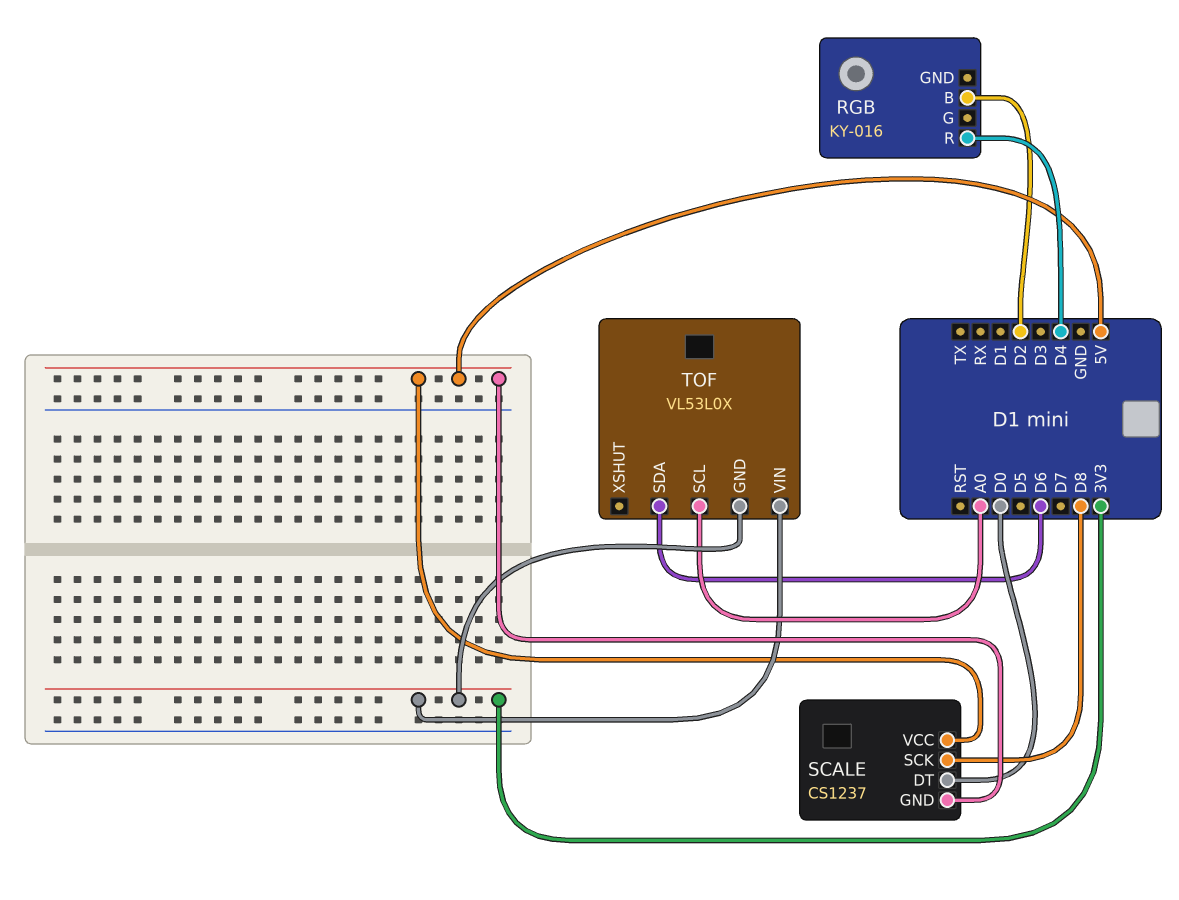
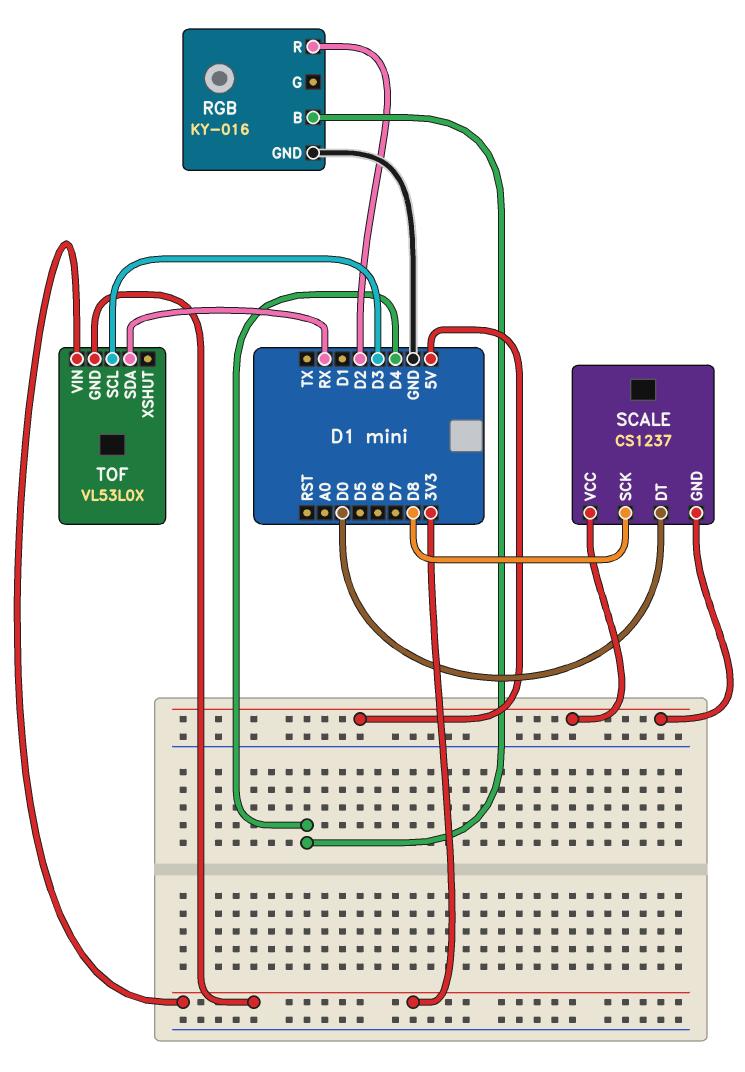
RGB pin B: D2 -> D4
RGB pin GND: none -> GND
RGB pin R: D4 -> D2
TOF pin SCL: A0 -> D3
TOF pin SDA: D6 -> RX

